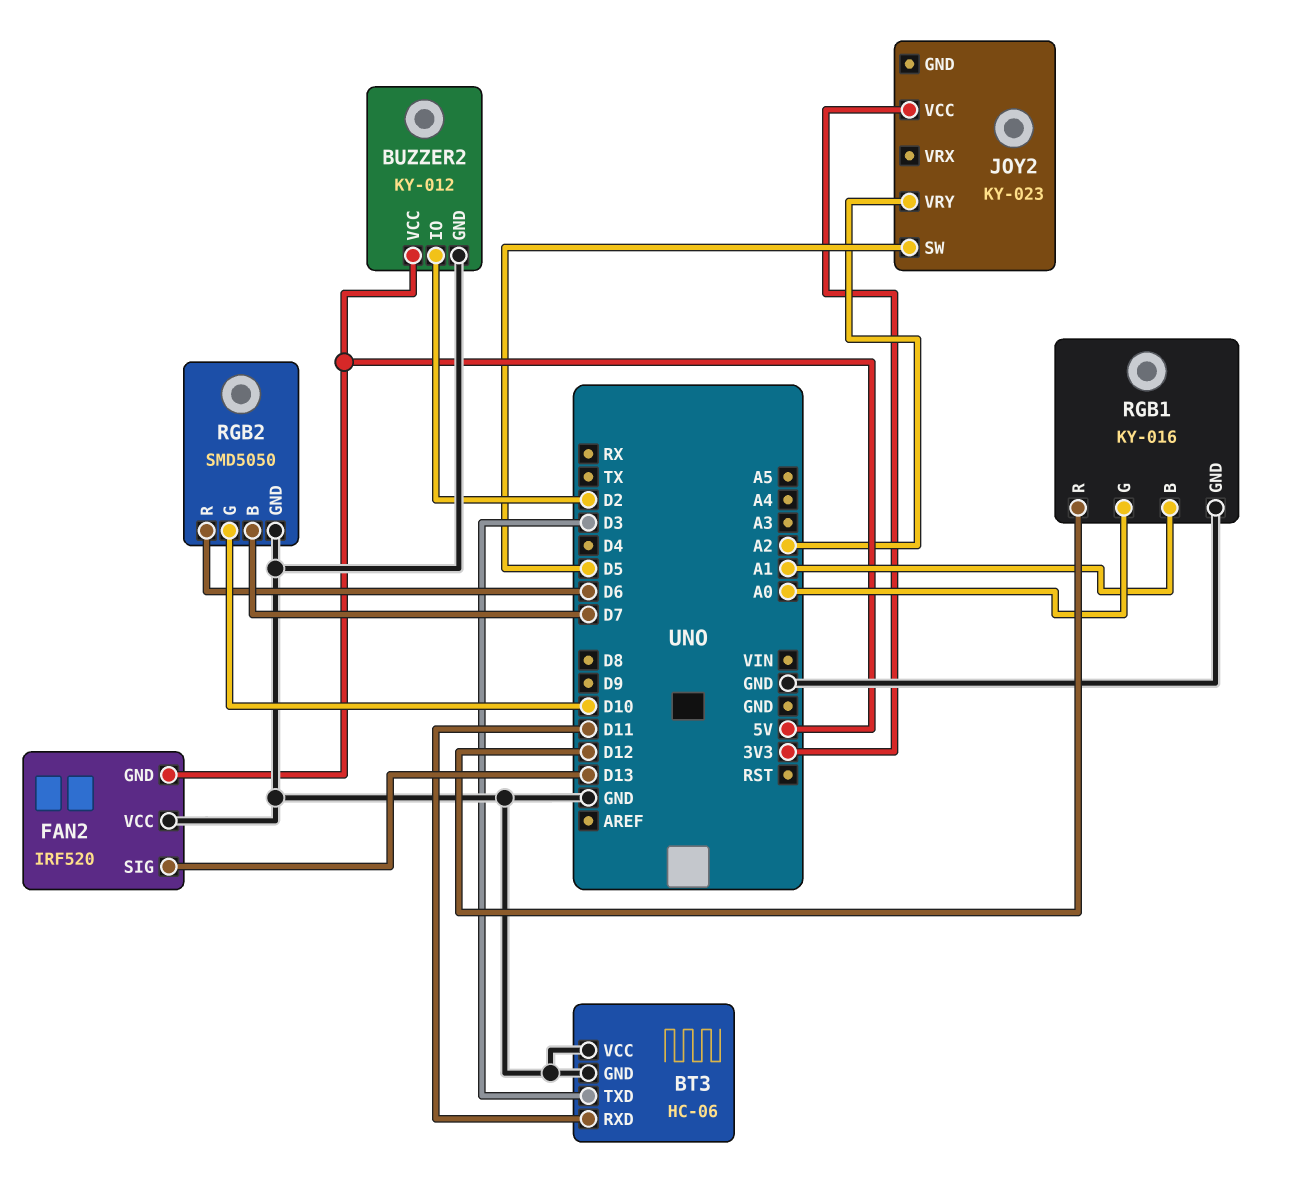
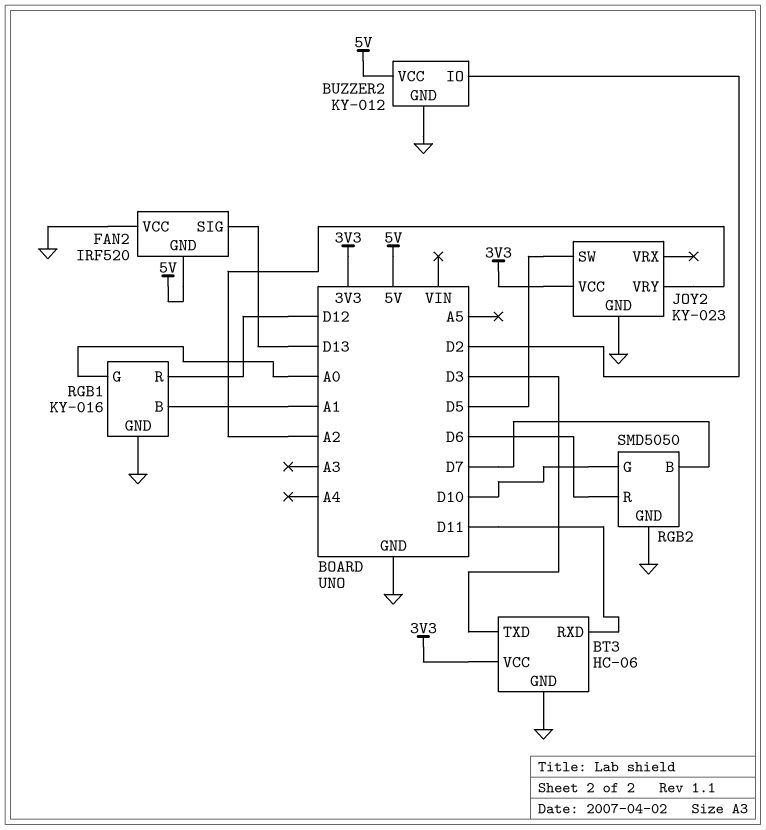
BT3 pin VCC: GND -> 3V3
JOY2 pin GND: none -> GND

